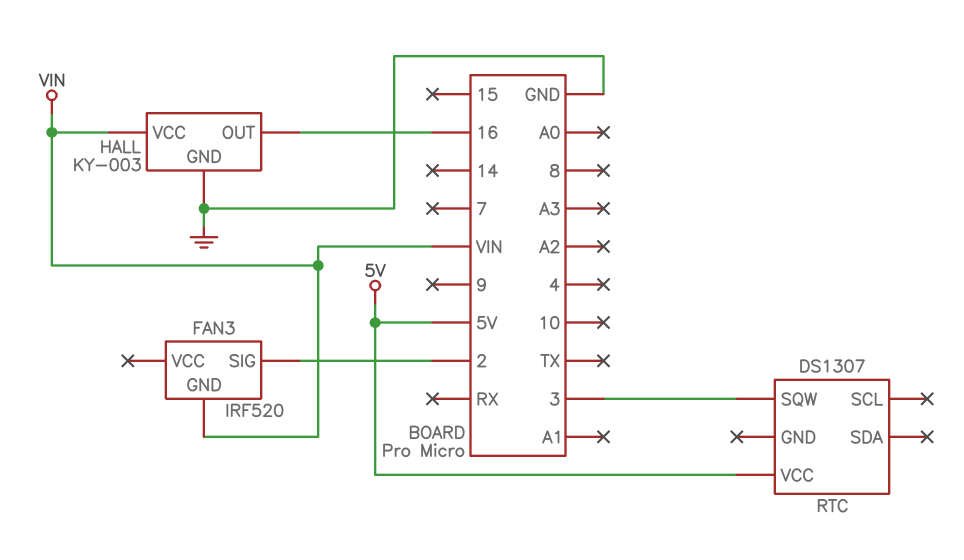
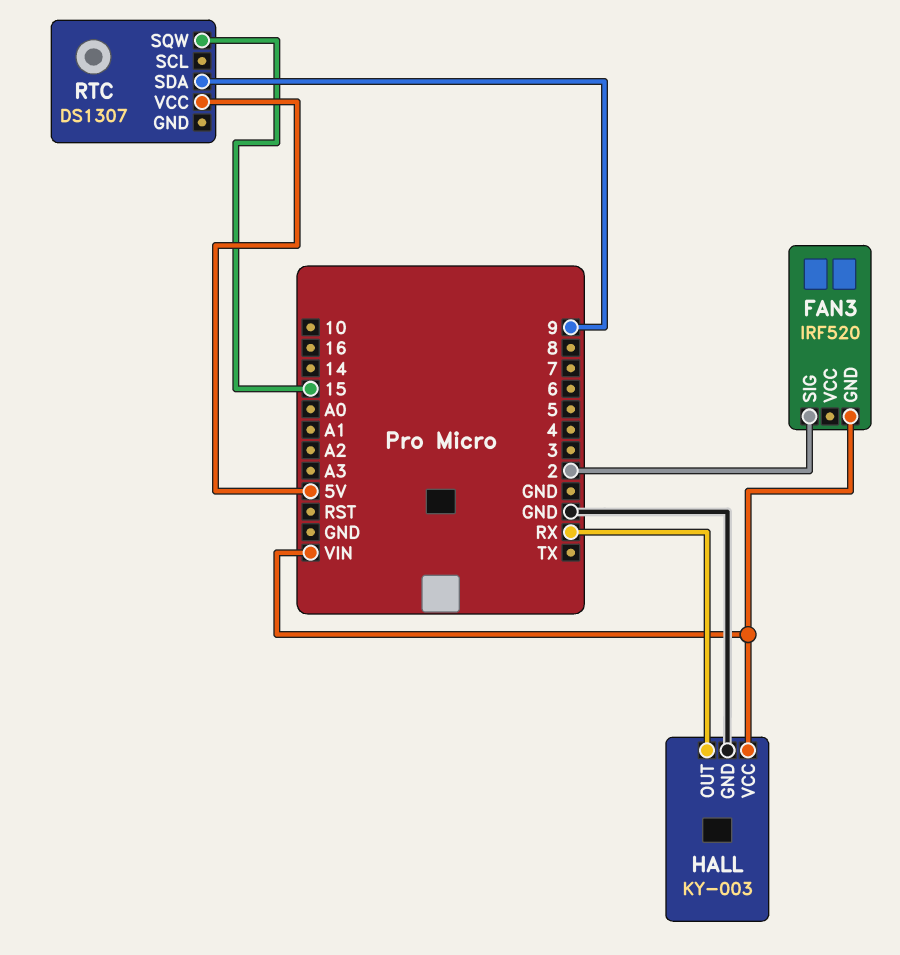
HALL pin OUT: 16 -> RX
RTC pin SDA: none -> 9
RTC pin SQW: 3 -> 15

